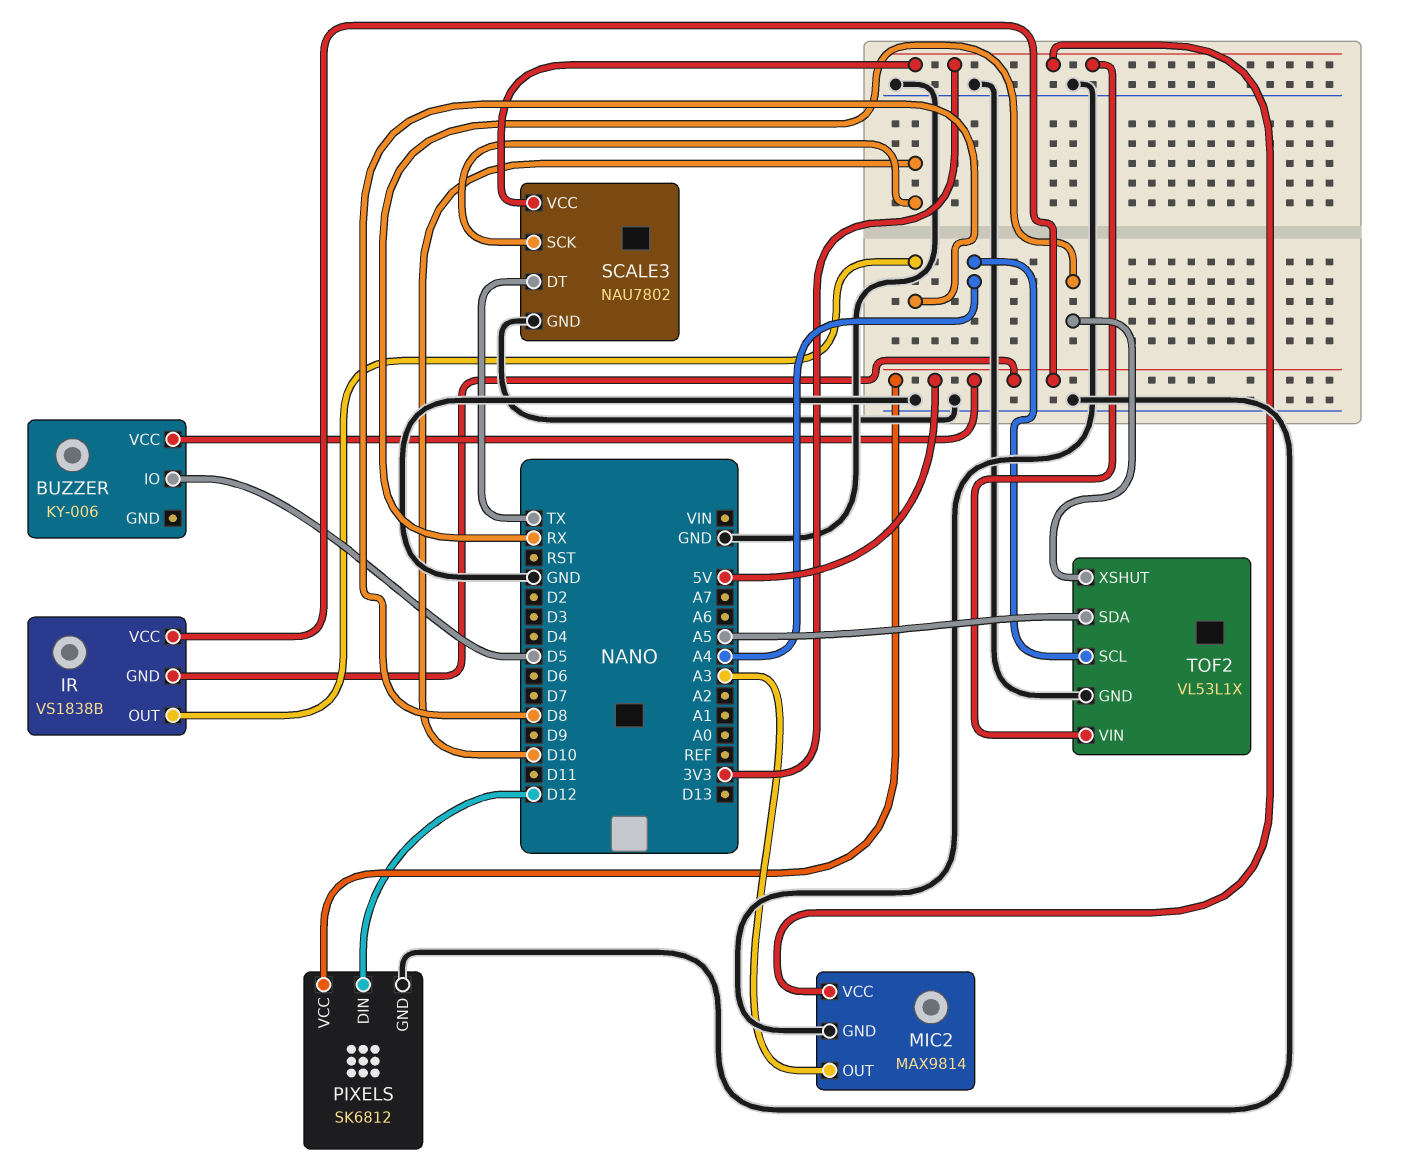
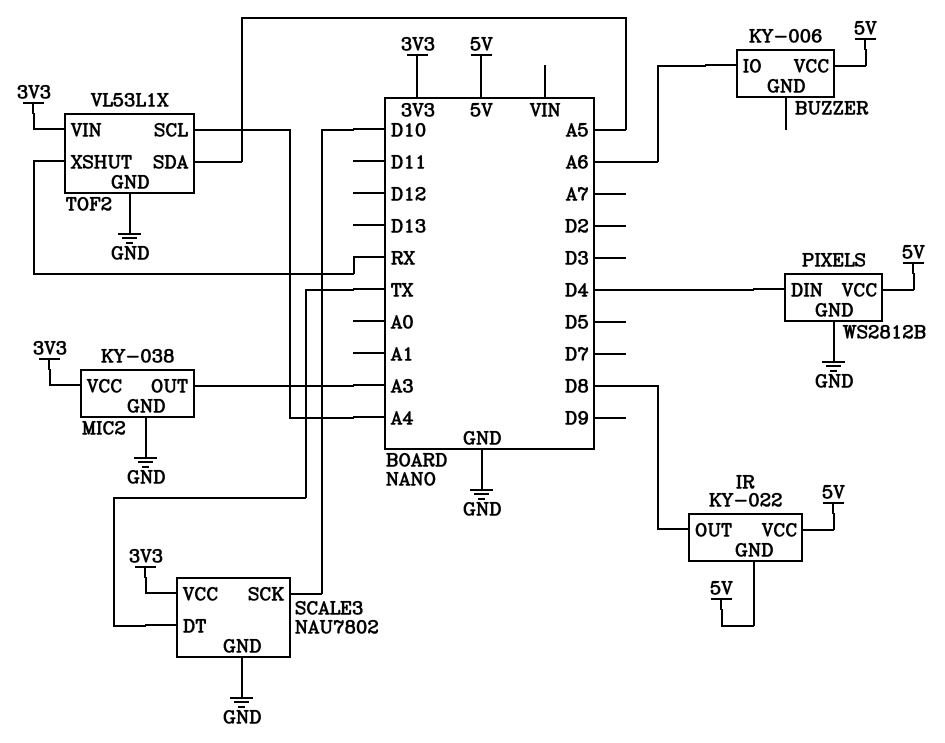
BUZZER pin IO: D5 -> A6
IR: VS1838B -> KY-022
MIC2: MAX9814 -> KY-038
PIXELS: SK6812 -> WS2812B
PIXELS pin DIN: D12 -> D4

